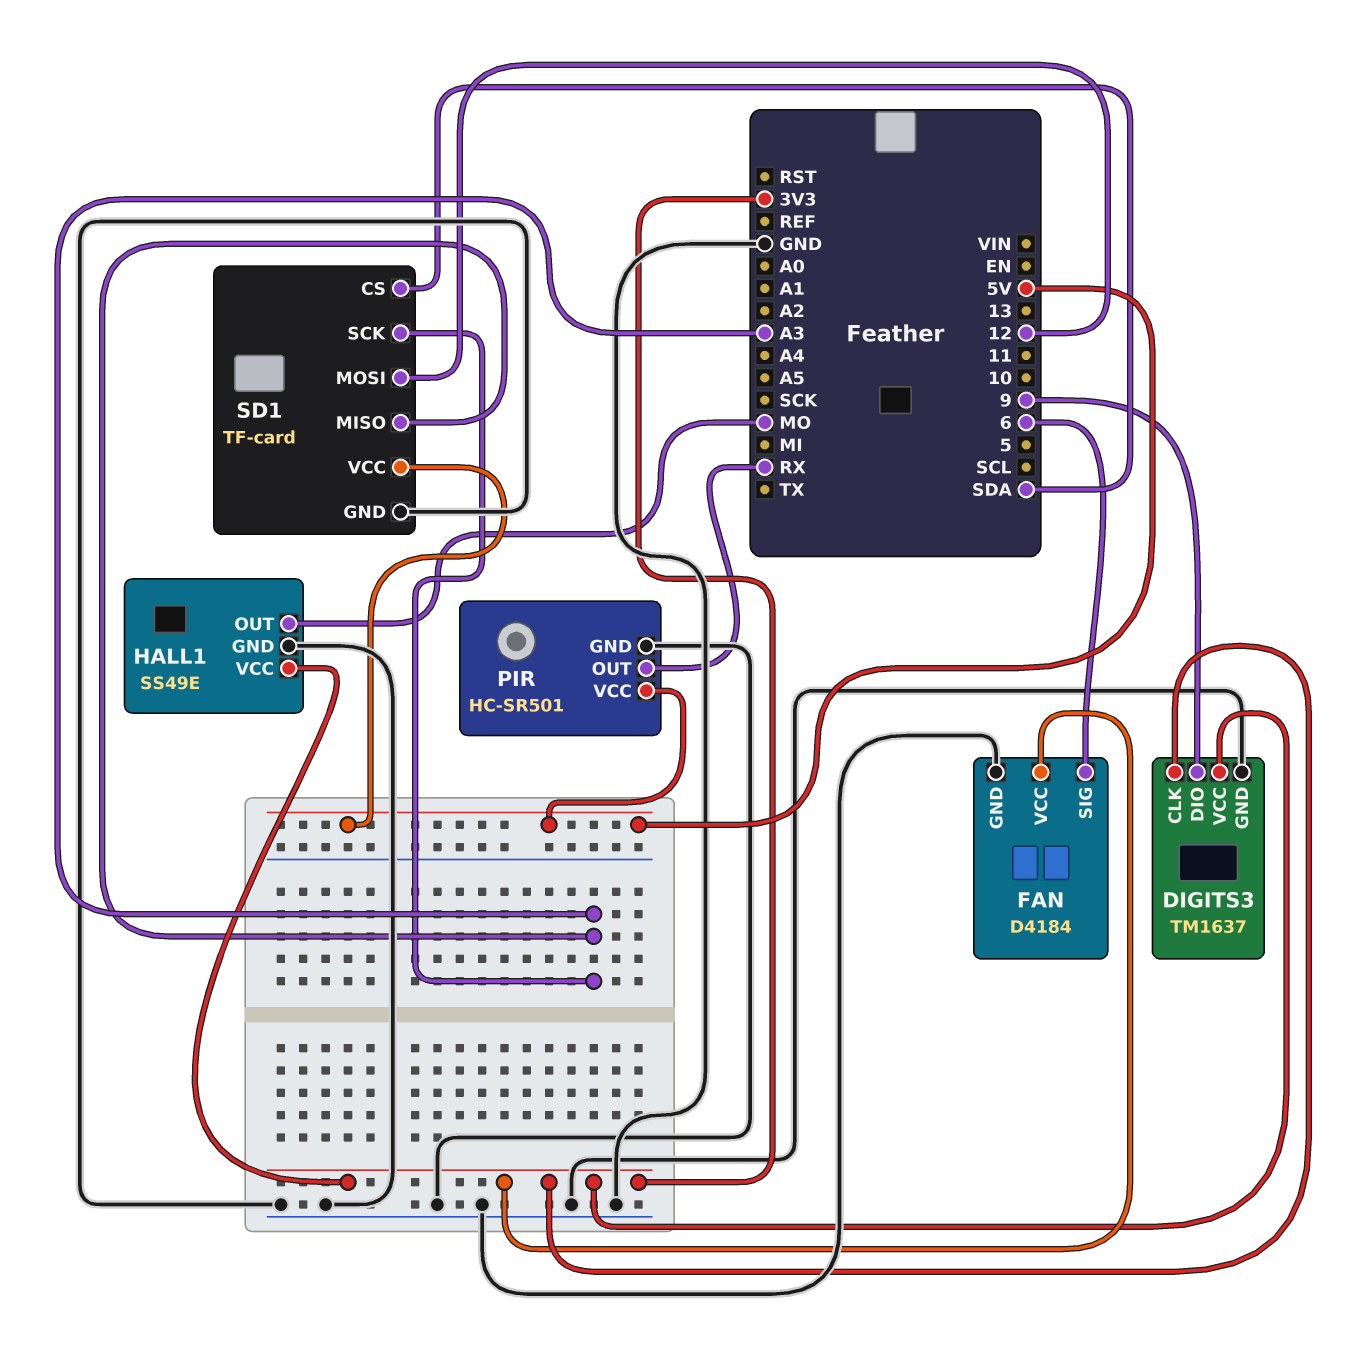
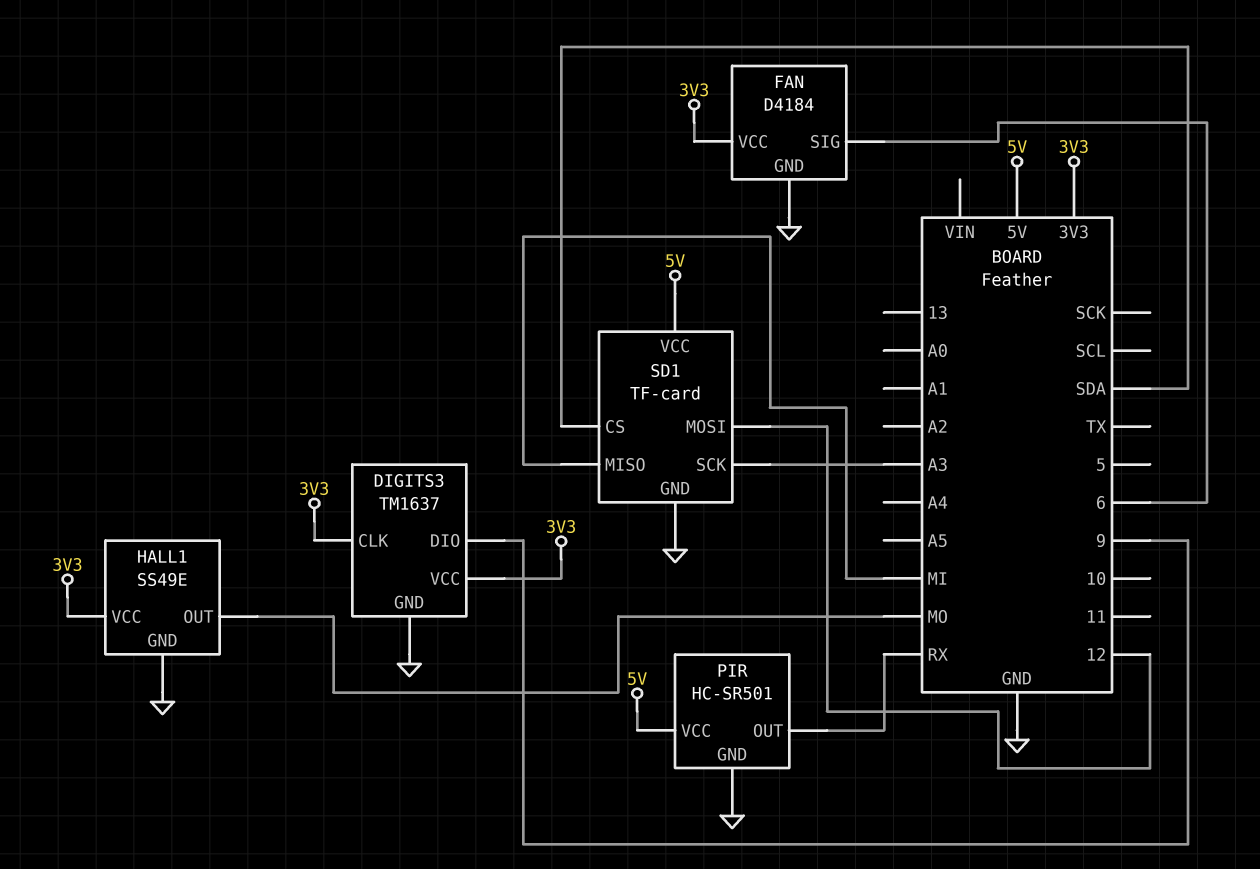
SD1 pin MISO: A3 -> MI

